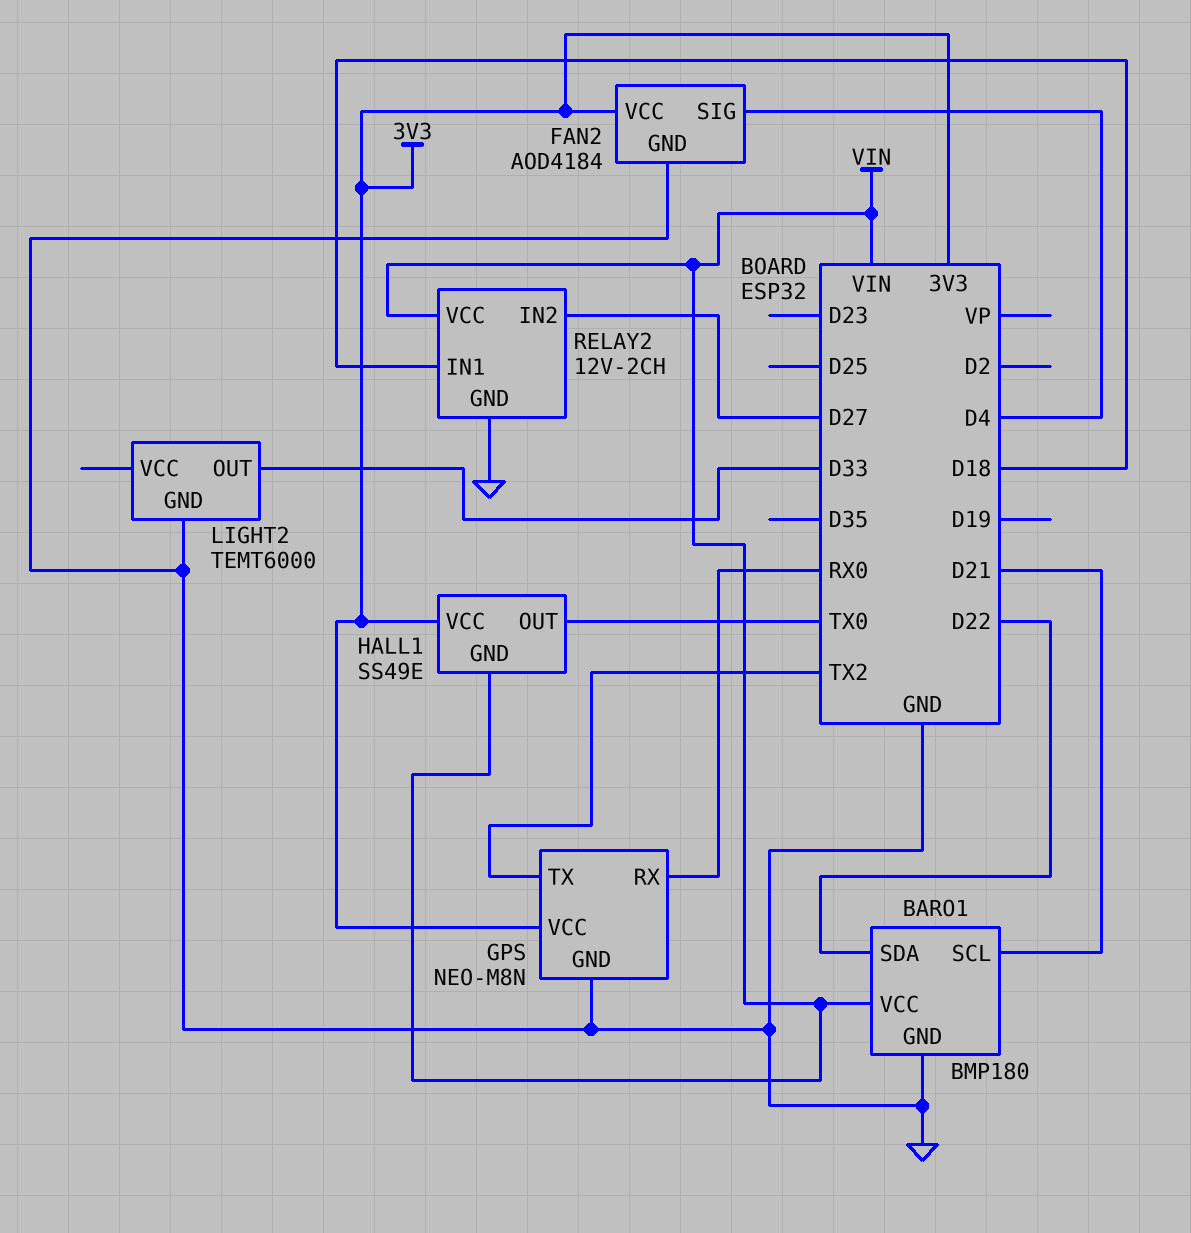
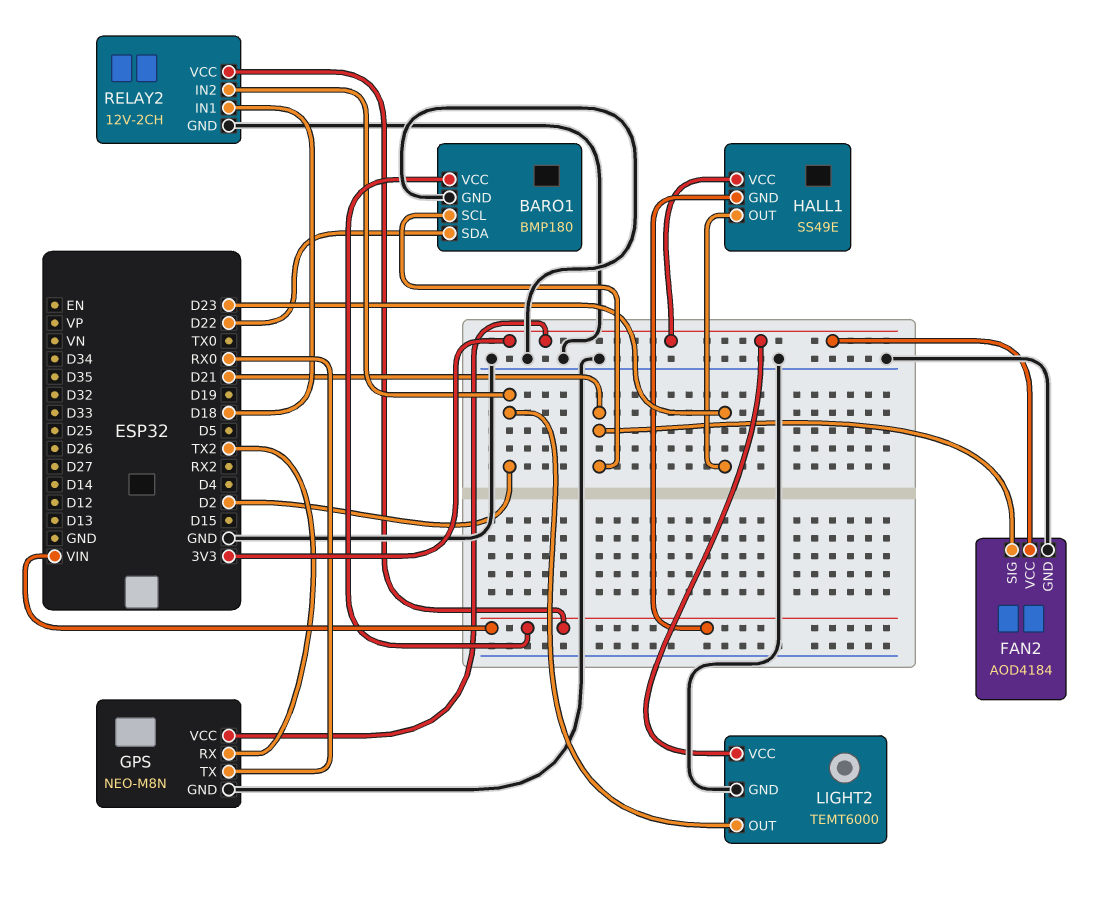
FAN2 pin SIG: D4 -> D21
GPS pin RX: RX0 -> TX2
GPS pin TX: TX2 -> RX0
HALL1 pin OUT: TX0 -> D23
LIGHT2 pin OUT: D33 -> D2
LIGHT2 pin VCC: none -> 3V3
RELAY2 pin IN2: D27 -> D2

